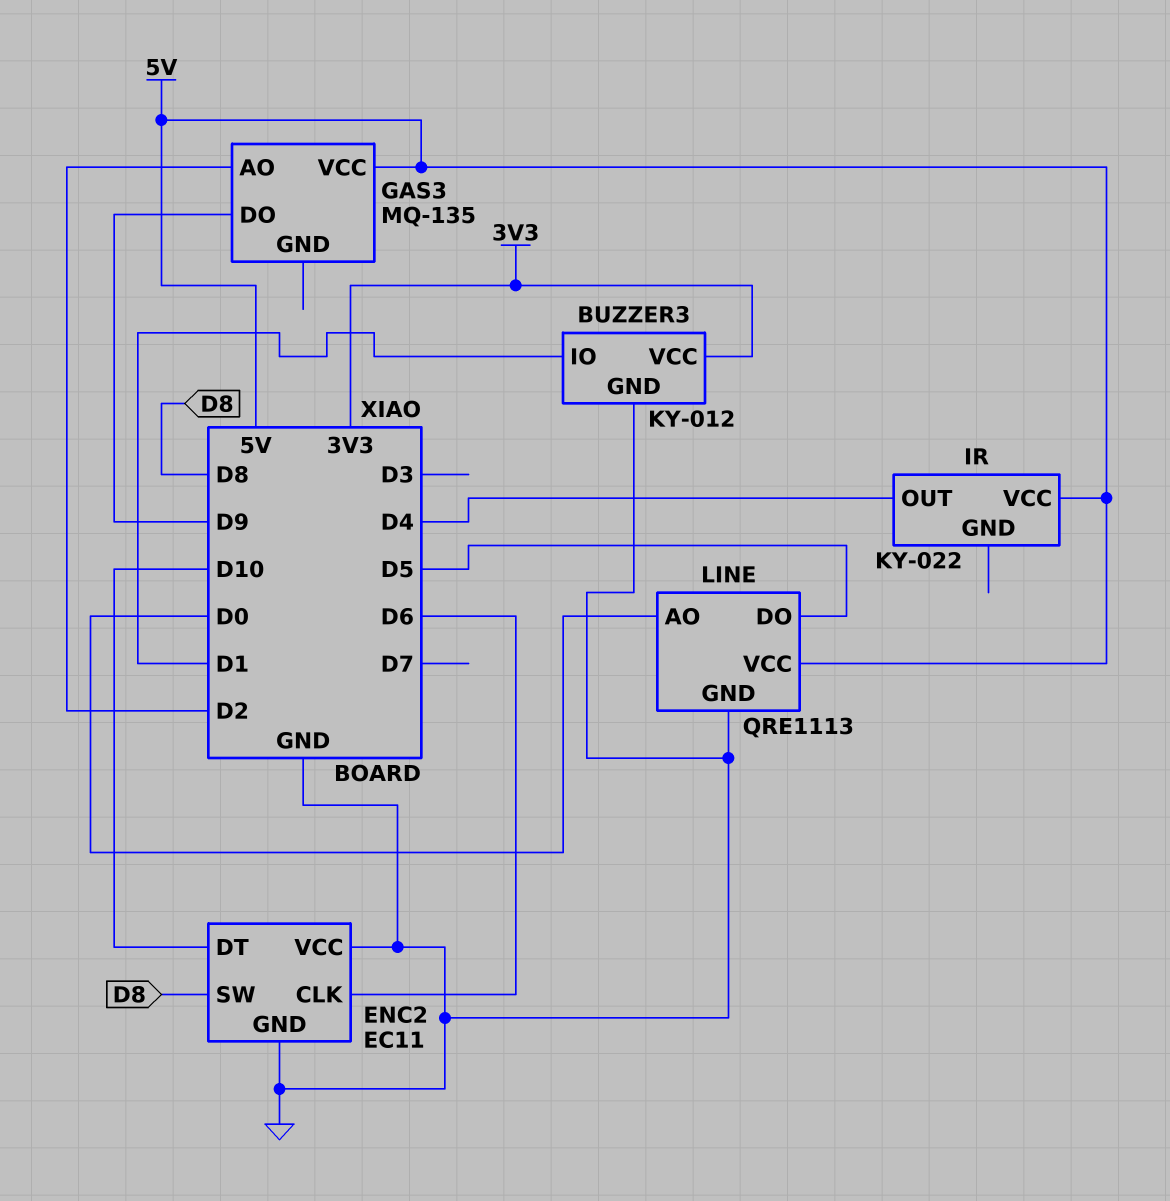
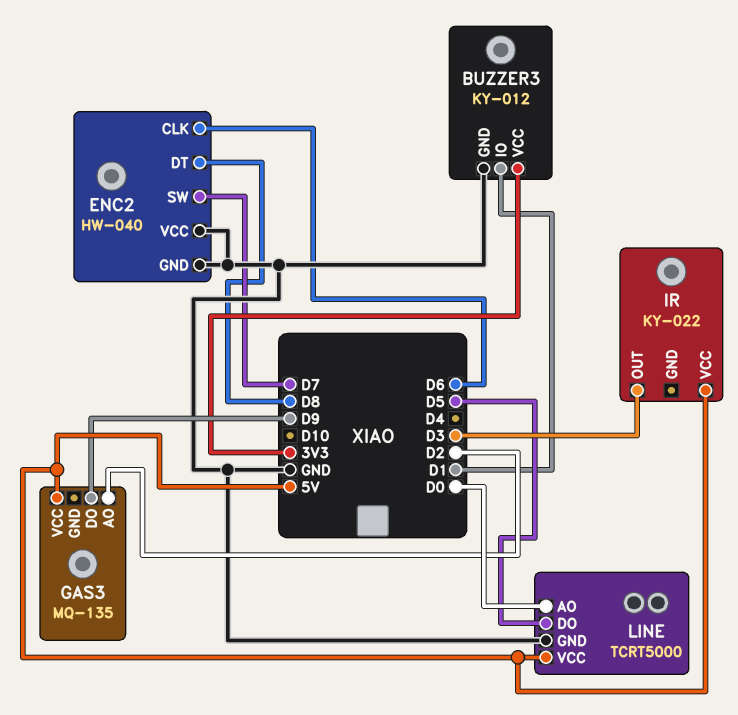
ENC2: EC11 -> HW-040
ENC2 pin DT: D10 -> D8
ENC2 pin SW: D8 -> D7
IR pin OUT: D4 -> D3
LINE: QRE1113 -> TCRT5000

